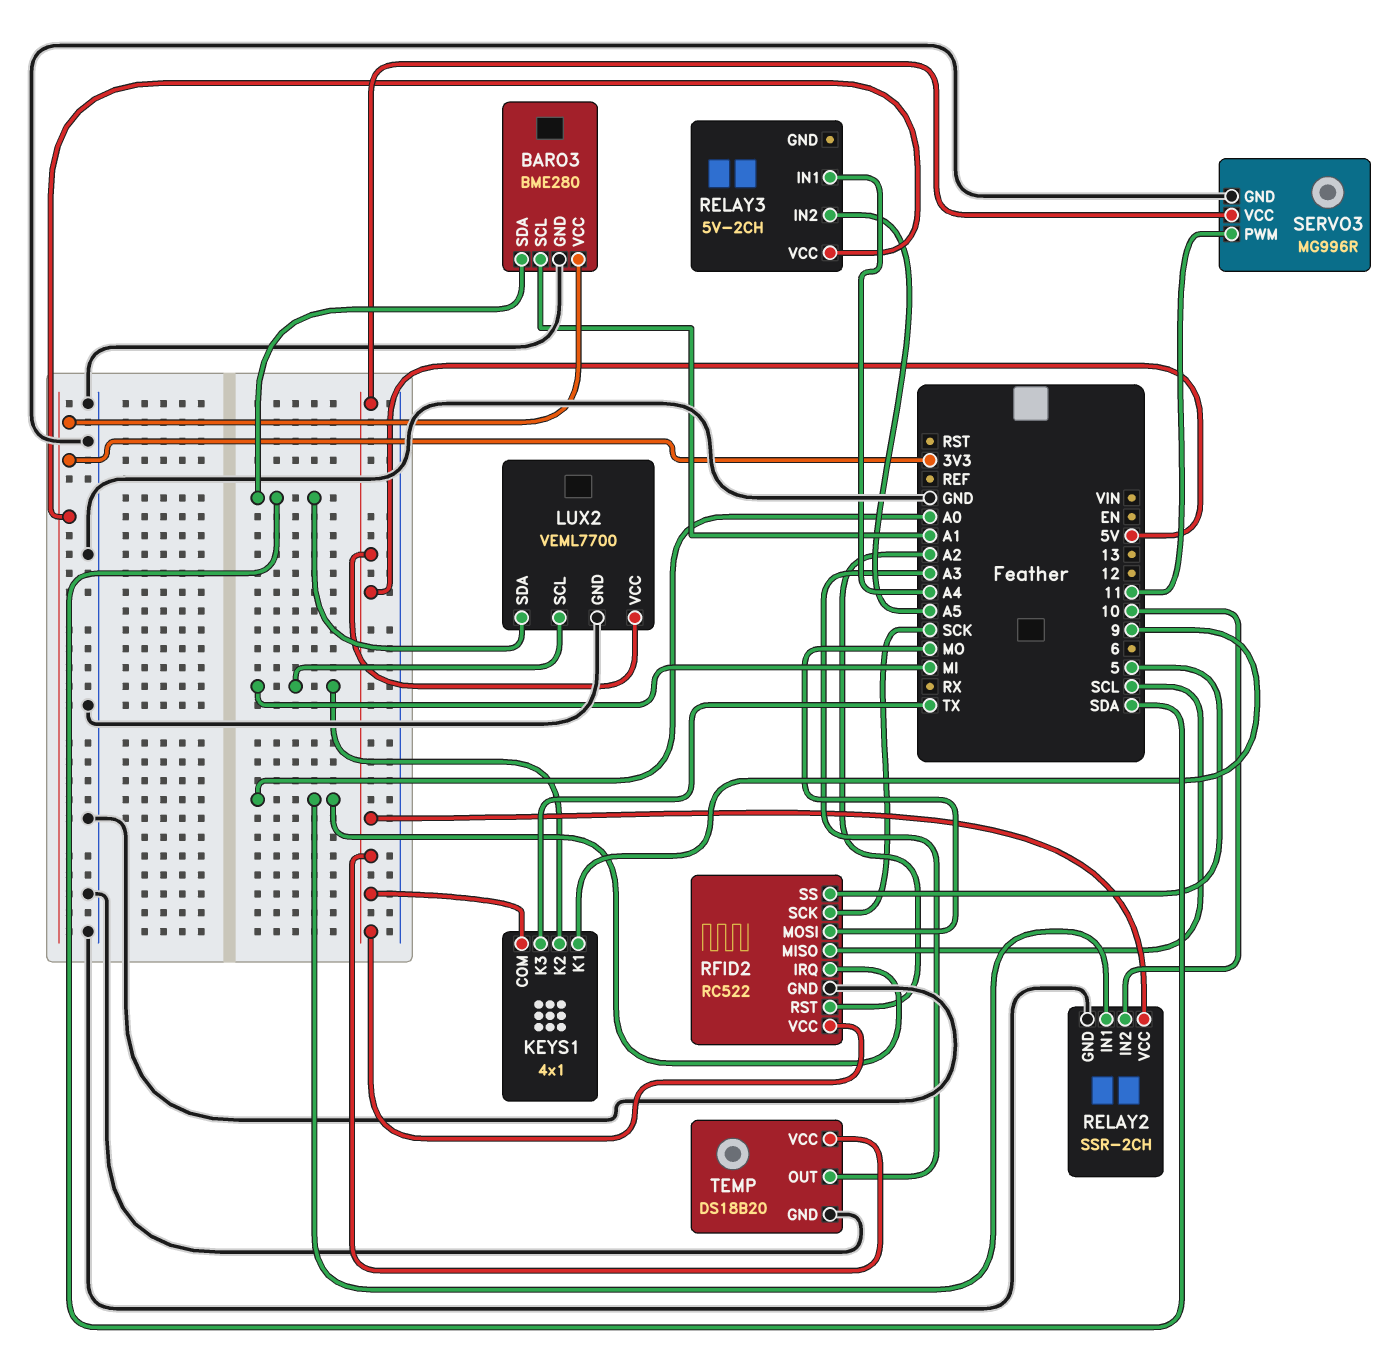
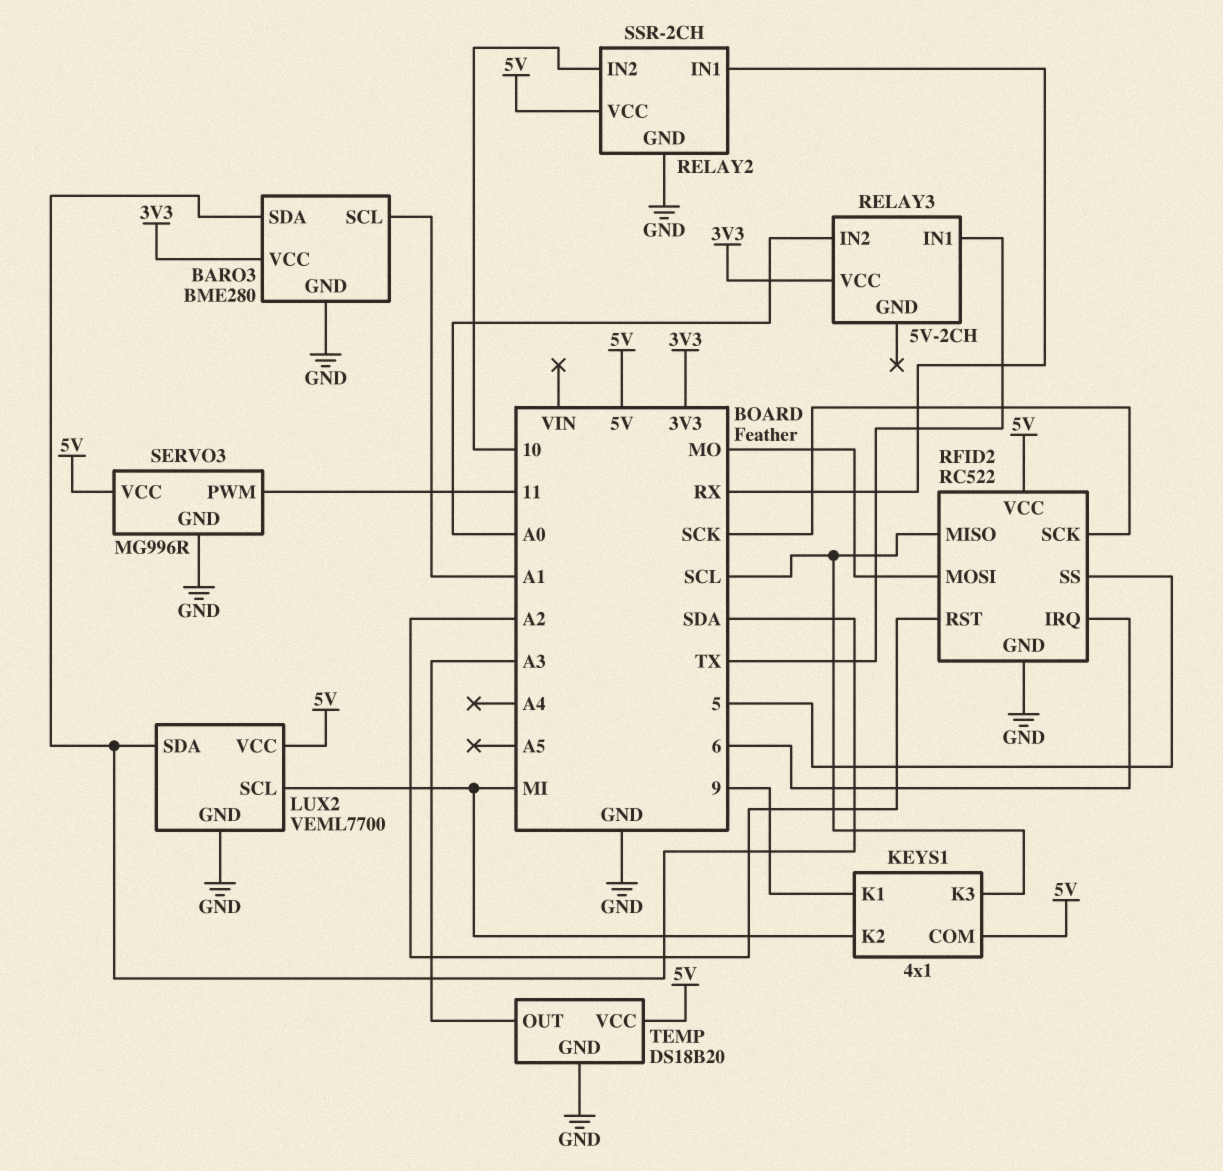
KEYS1 pin K3: TX -> SCL
RELAY2 pin IN1: A0 -> RX
RELAY3 pin IN1: A4 -> TX
RELAY3 pin IN2: A5 -> A0
RFID2 pin IRQ: A0 -> 6

